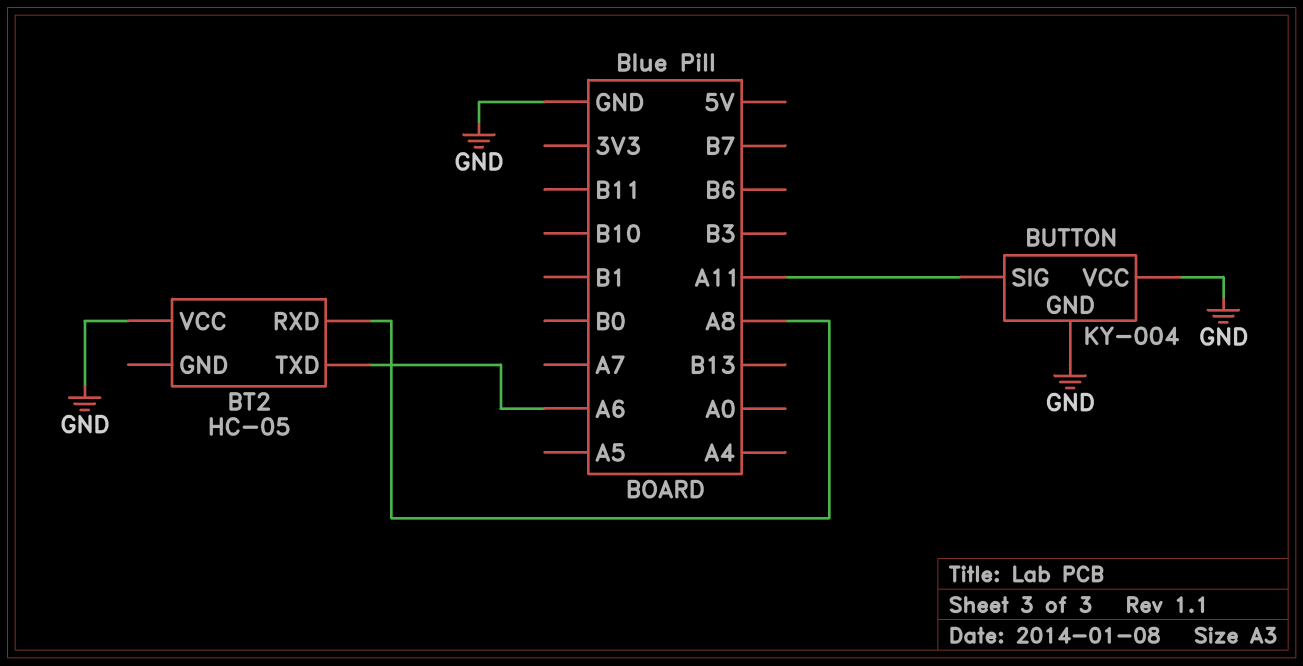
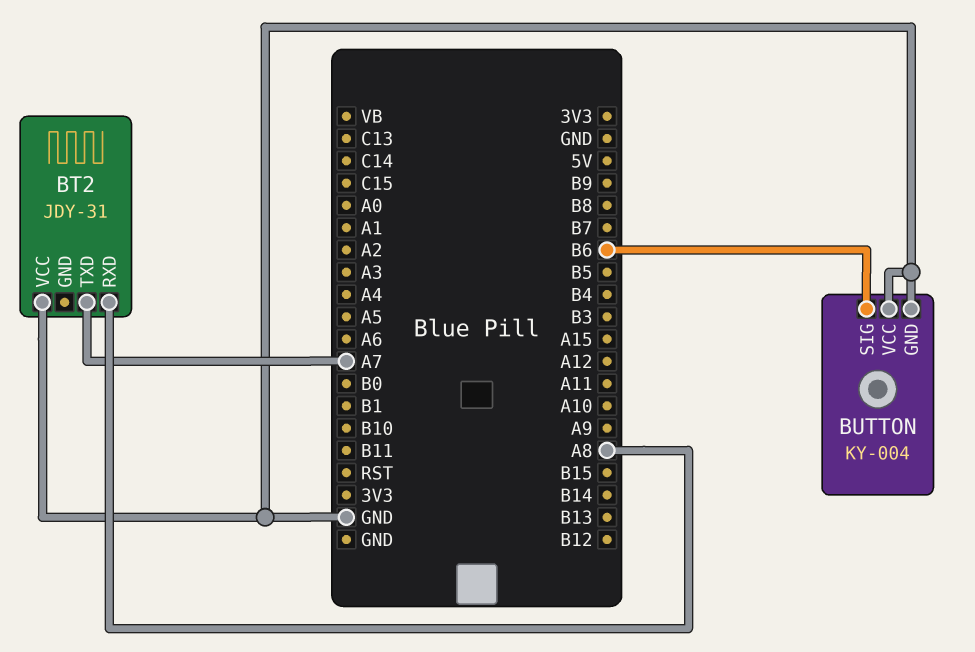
BT2: HC-05 -> JDY-31
BT2 pin TXD: A6 -> A7
BUTTON pin SIG: A11 -> B6

